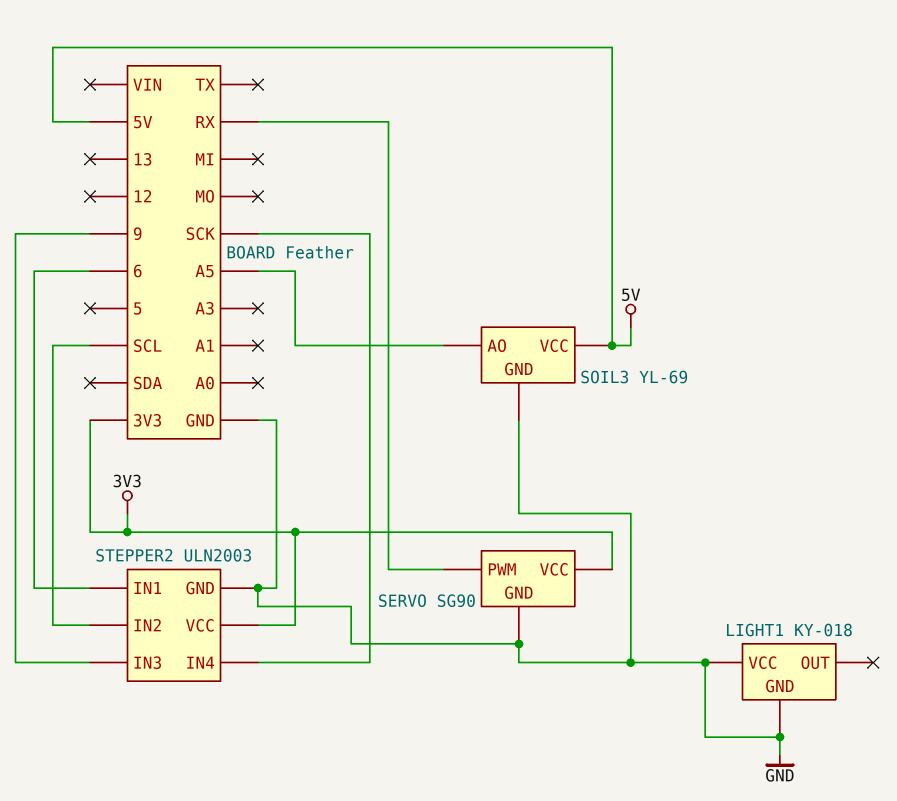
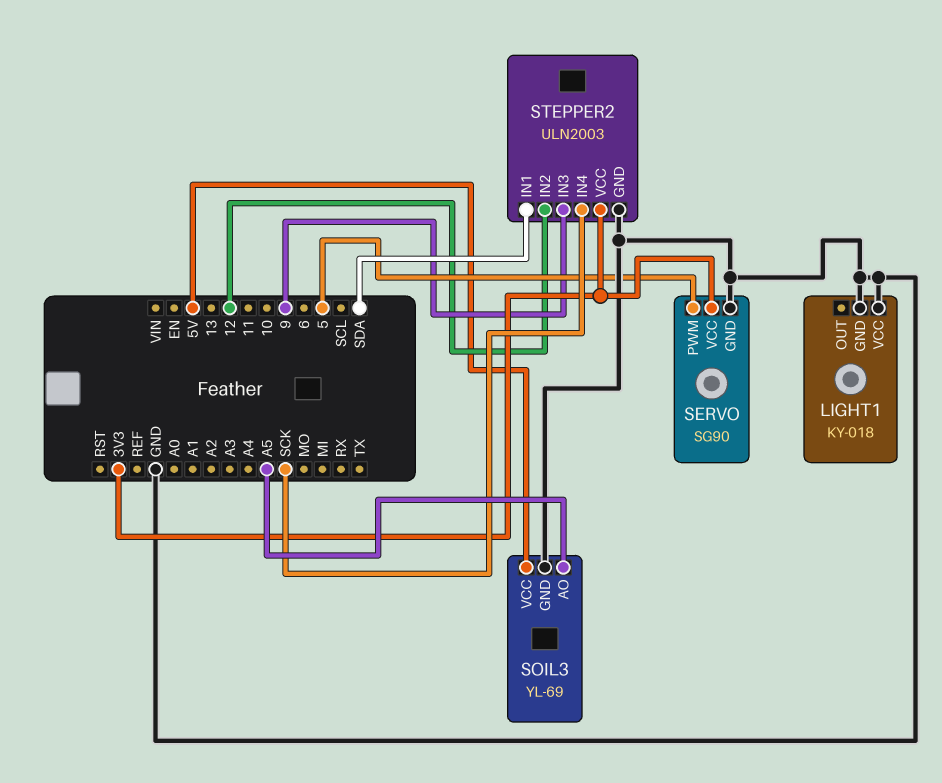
SERVO pin PWM: RX -> 5
STEPPER2 pin IN1: 6 -> SDA
STEPPER2 pin IN2: SCL -> 12

